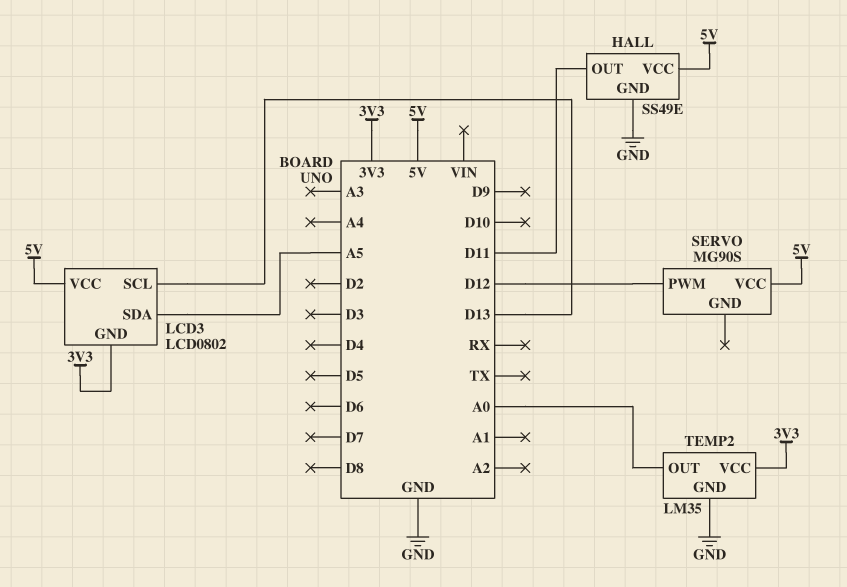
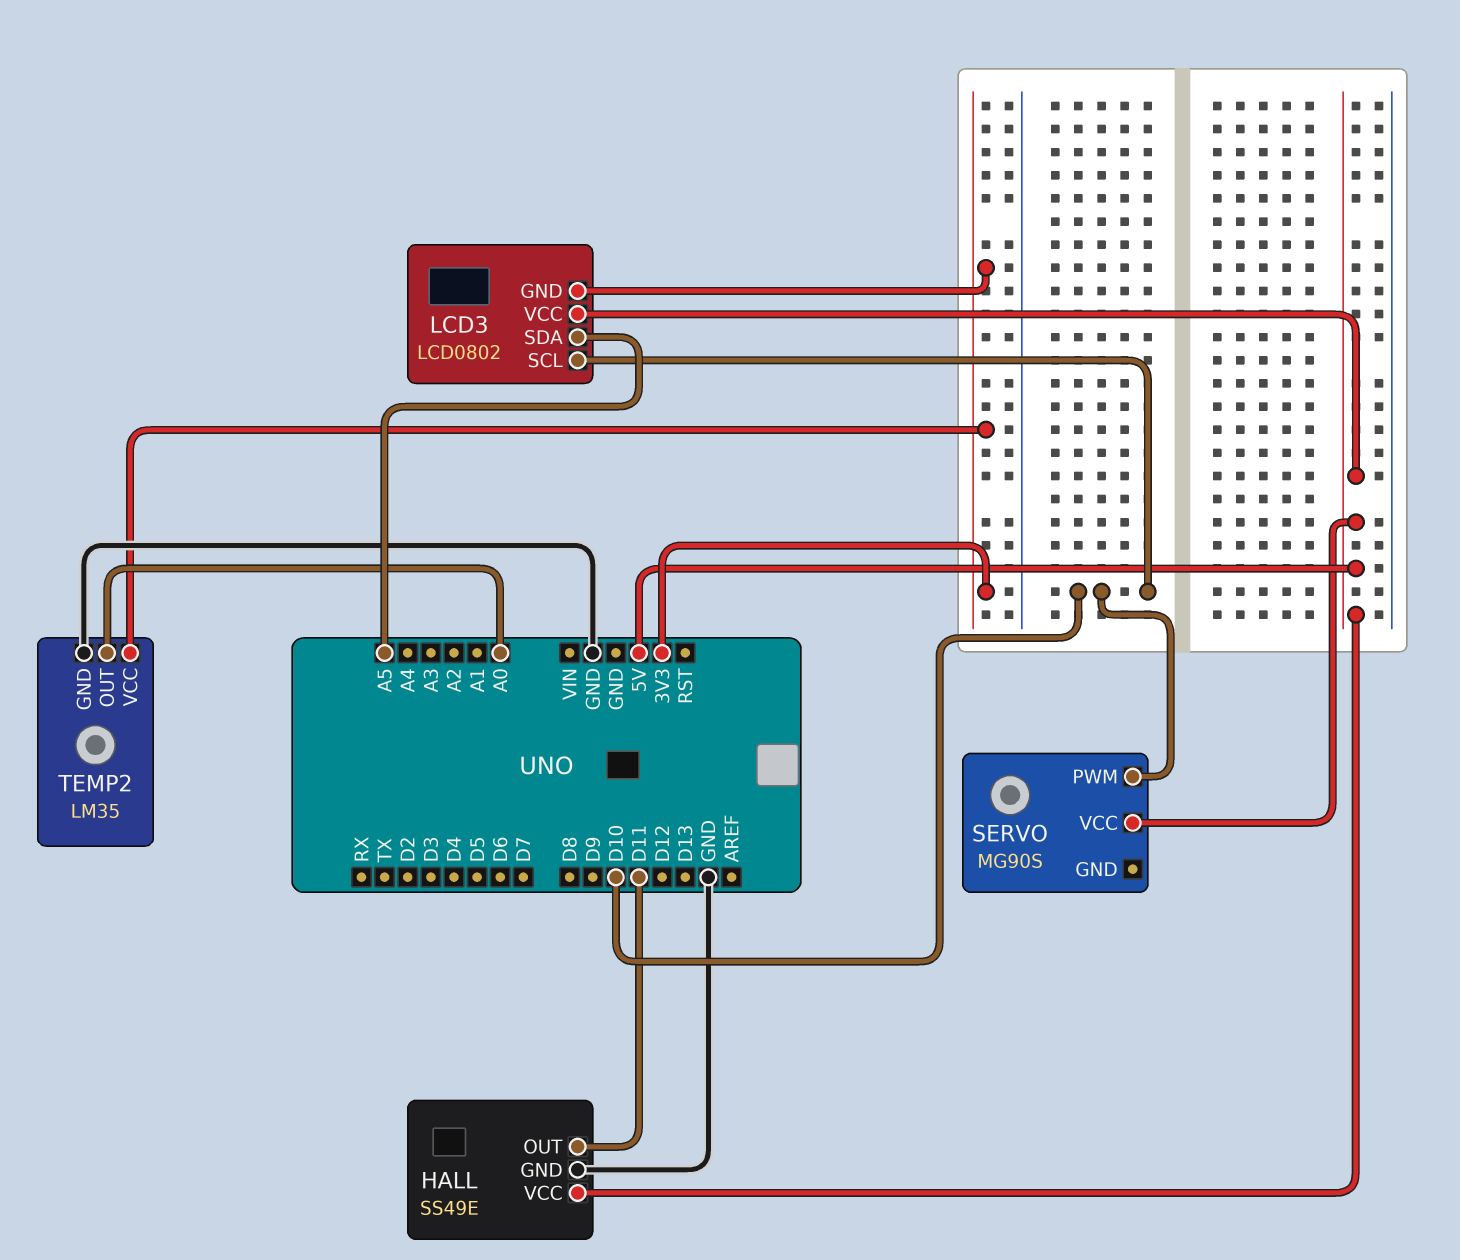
LCD3 pin SCL: D13 -> D10
SERVO pin PWM: D12 -> D10

